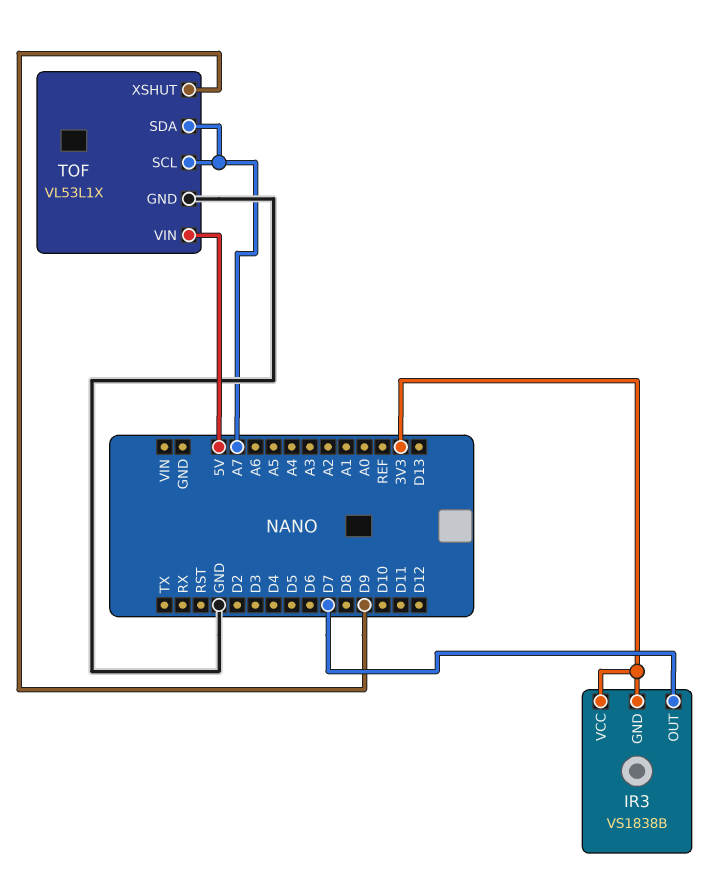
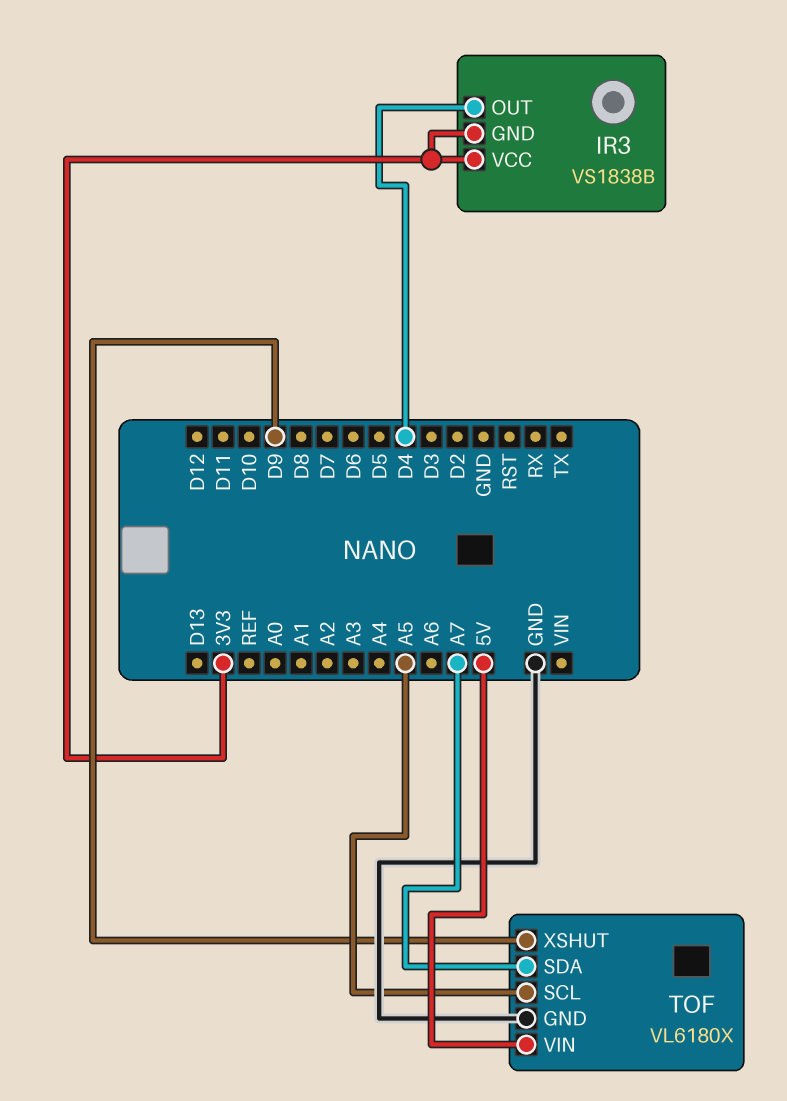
IR3 pin OUT: D7 -> D4
TOF: VL53L1X -> VL6180X
TOF pin SCL: A7 -> A5

